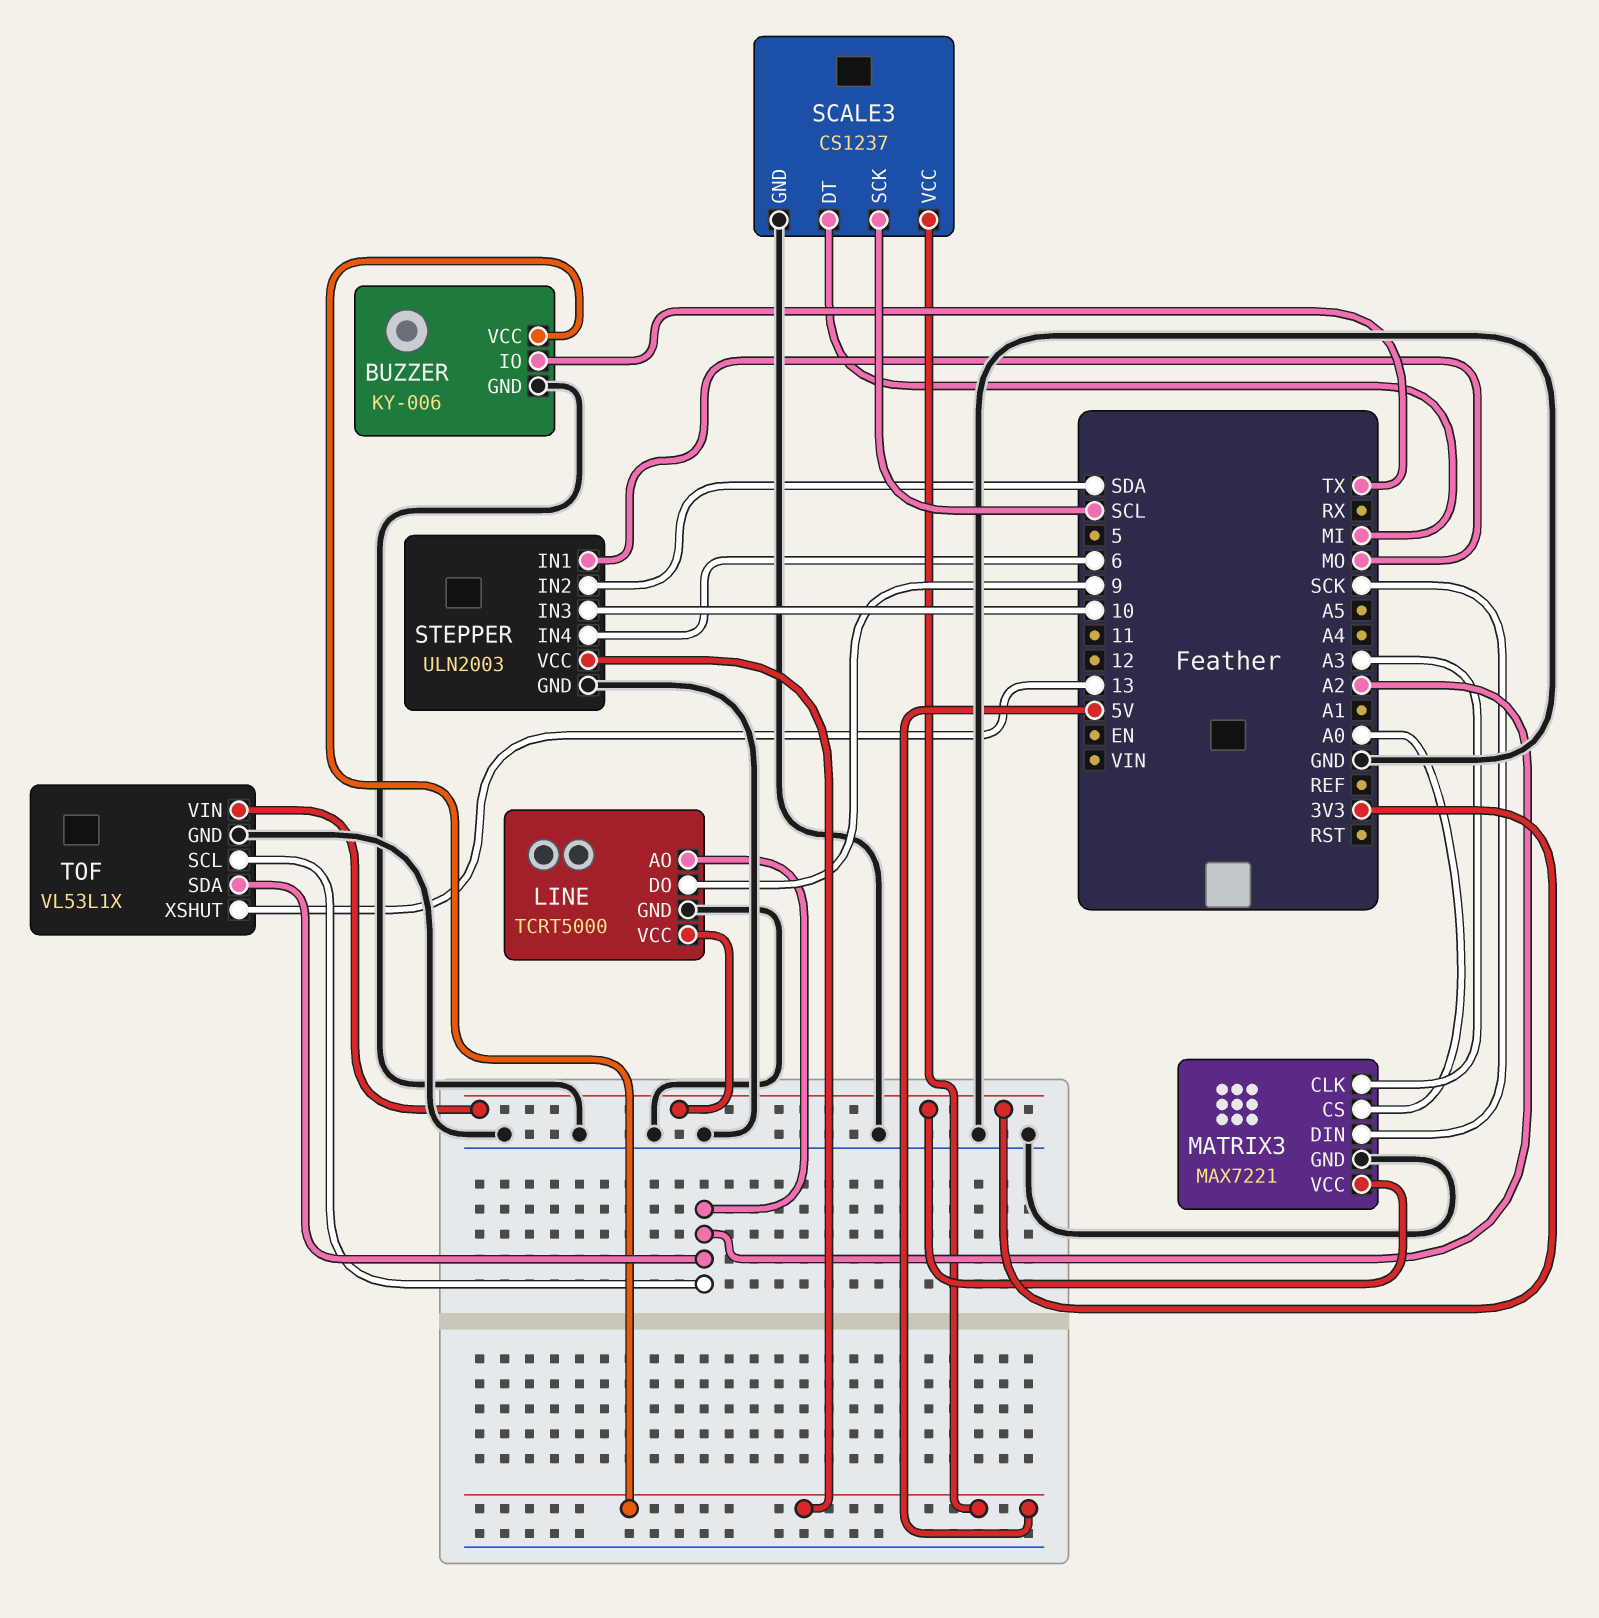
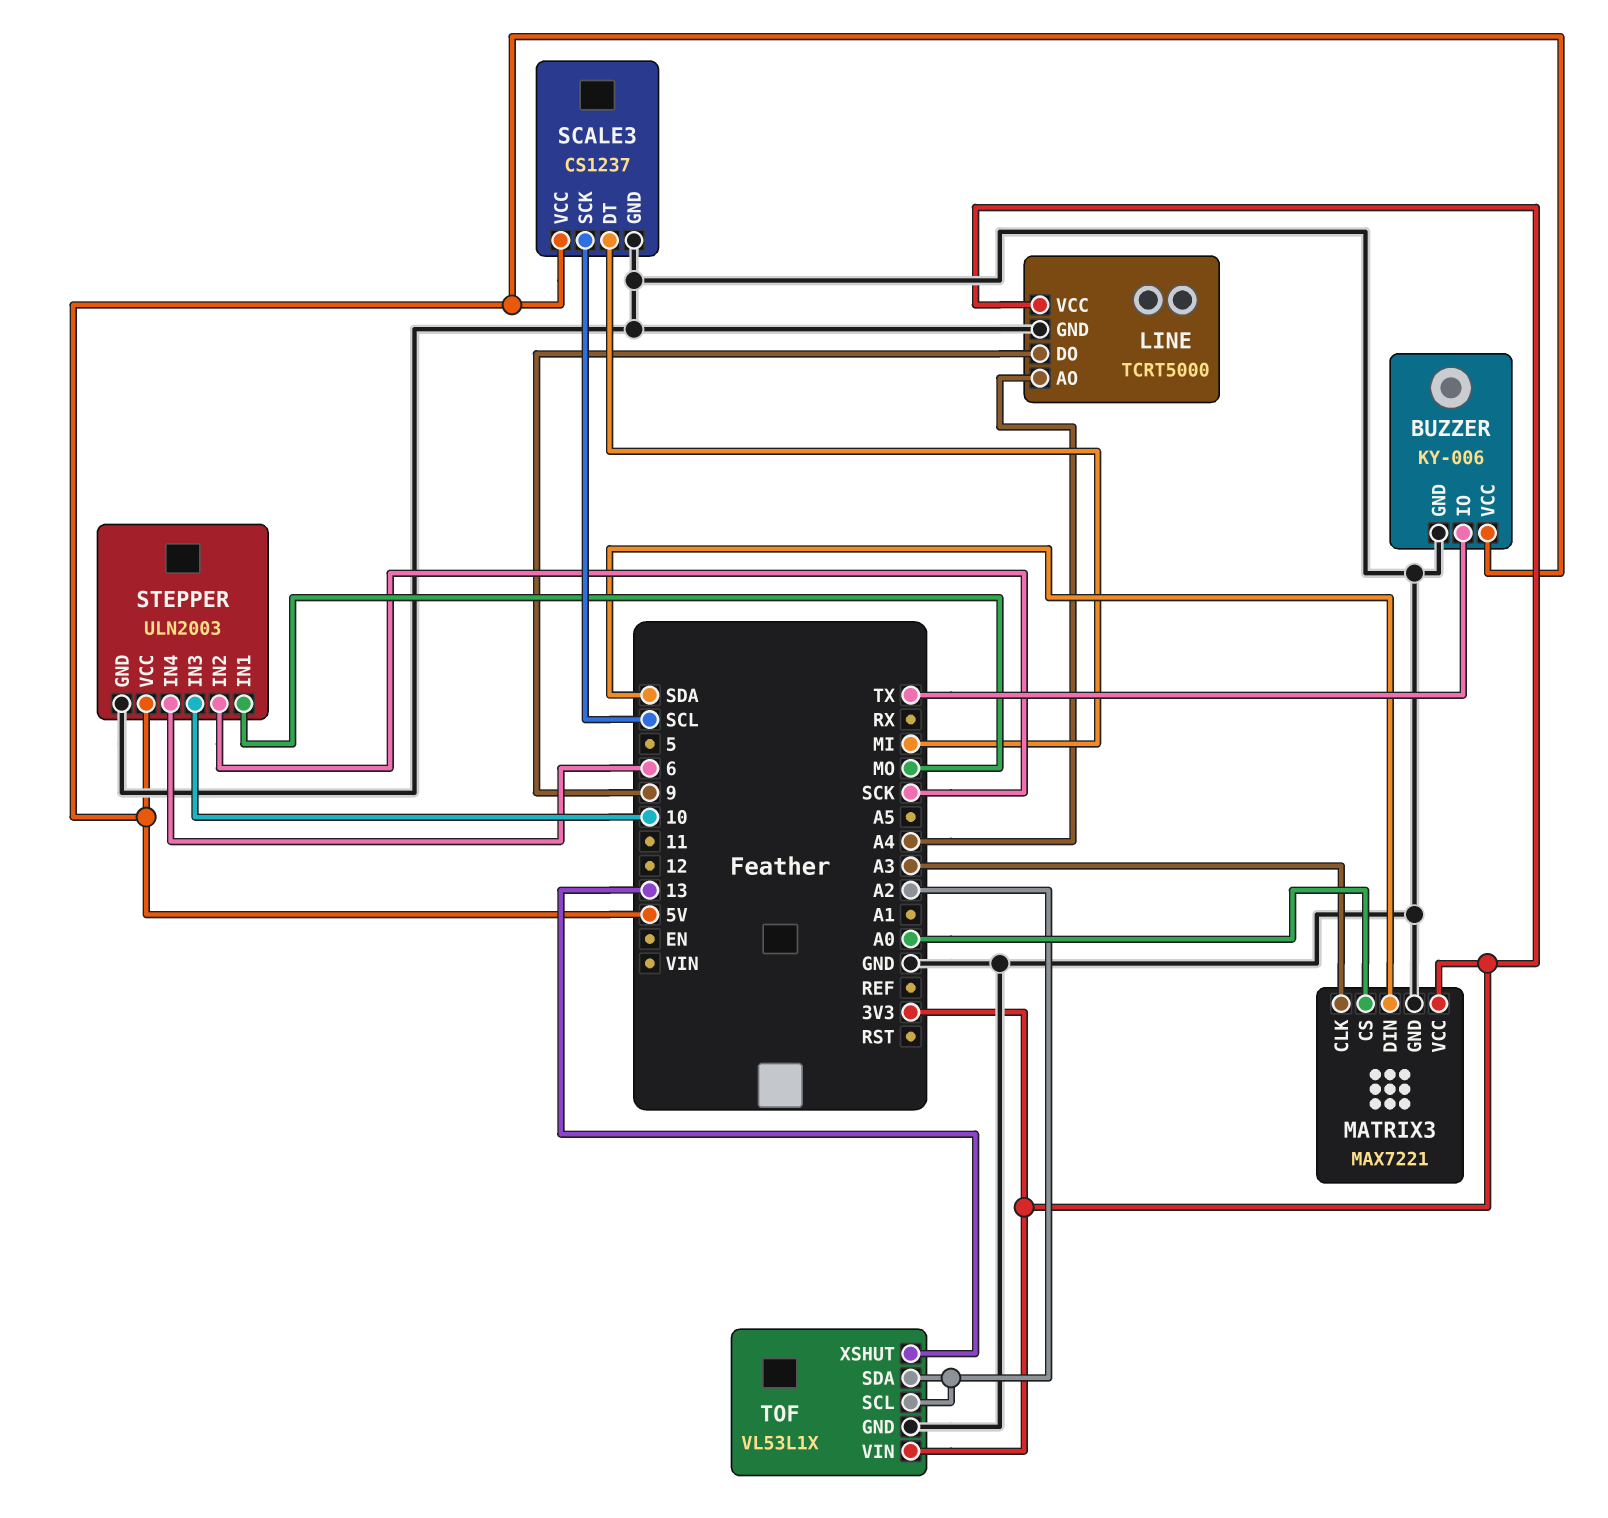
LINE pin AO: A2 -> A4
MATRIX3 pin DIN: SCK -> SDA
STEPPER pin IN2: SDA -> SCK

